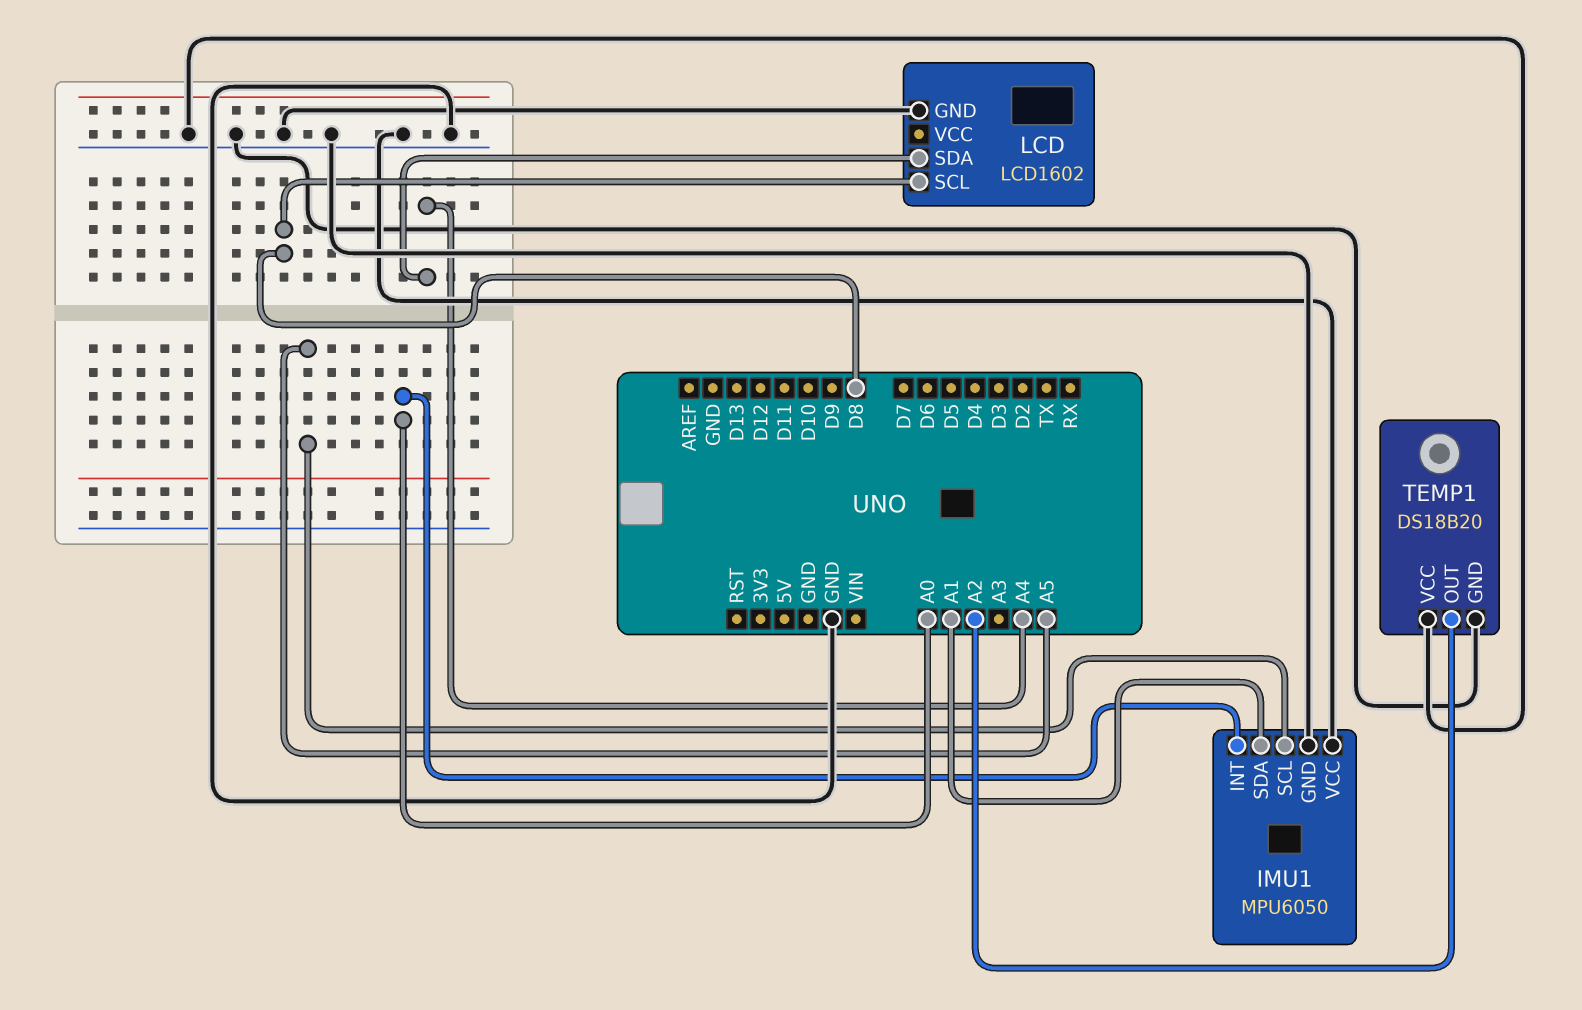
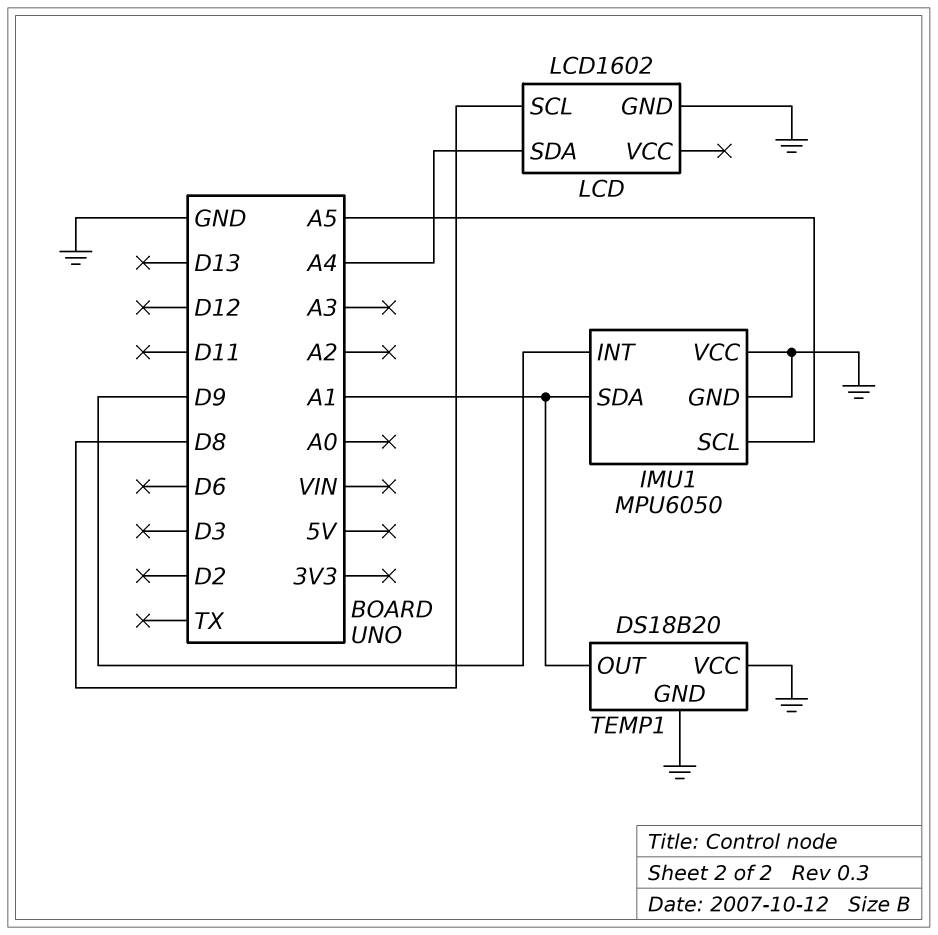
IMU1 pin INT: A0 -> D9
TEMP1 pin OUT: A2 -> A1

